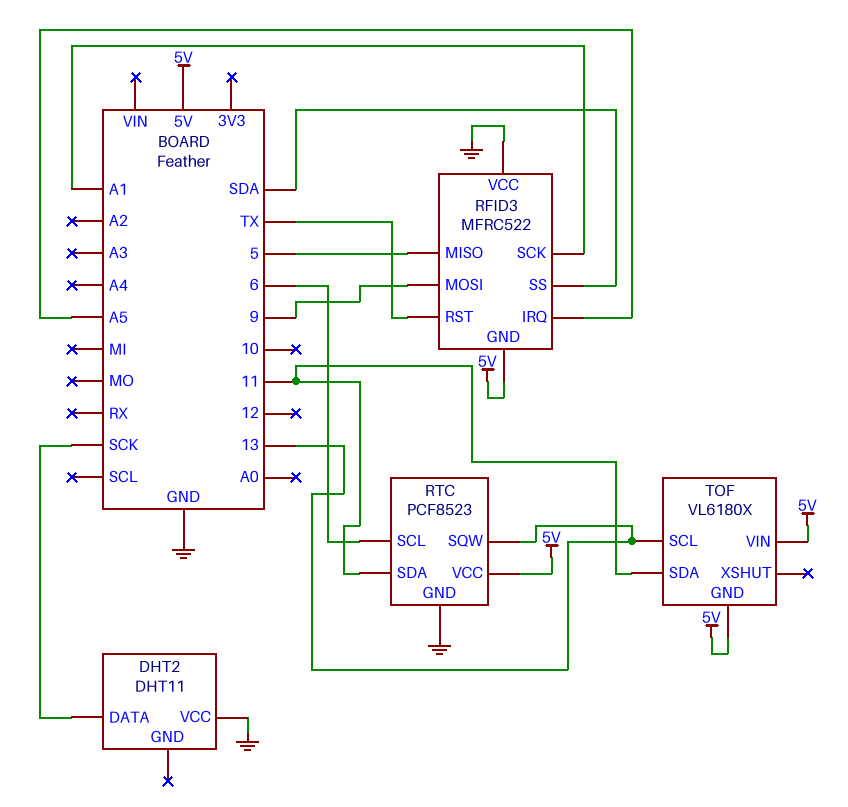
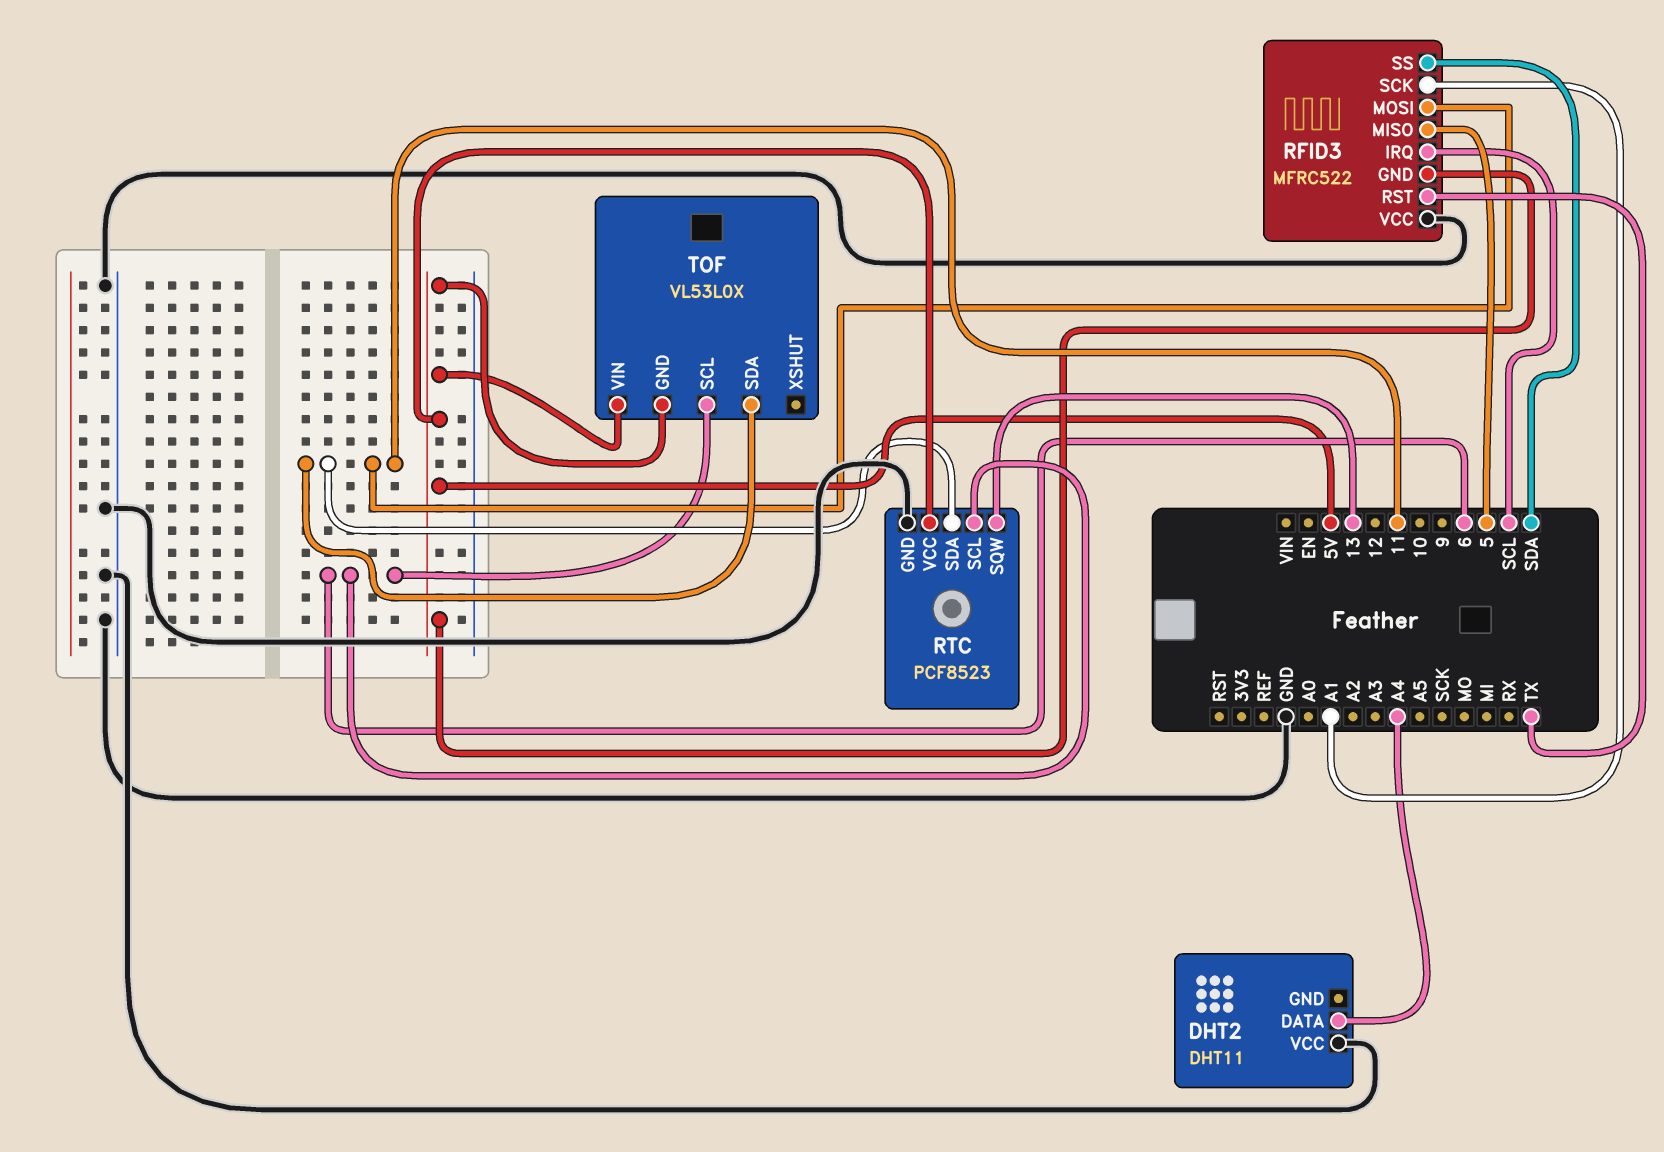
DHT2 pin DATA: SCK -> A4
RFID3 pin IRQ: A5 -> SCL
RFID3 pin MOSI: 9 -> 11
TOF: VL6180X -> VL53L0X
TOF pin SCL: 13 -> 6

